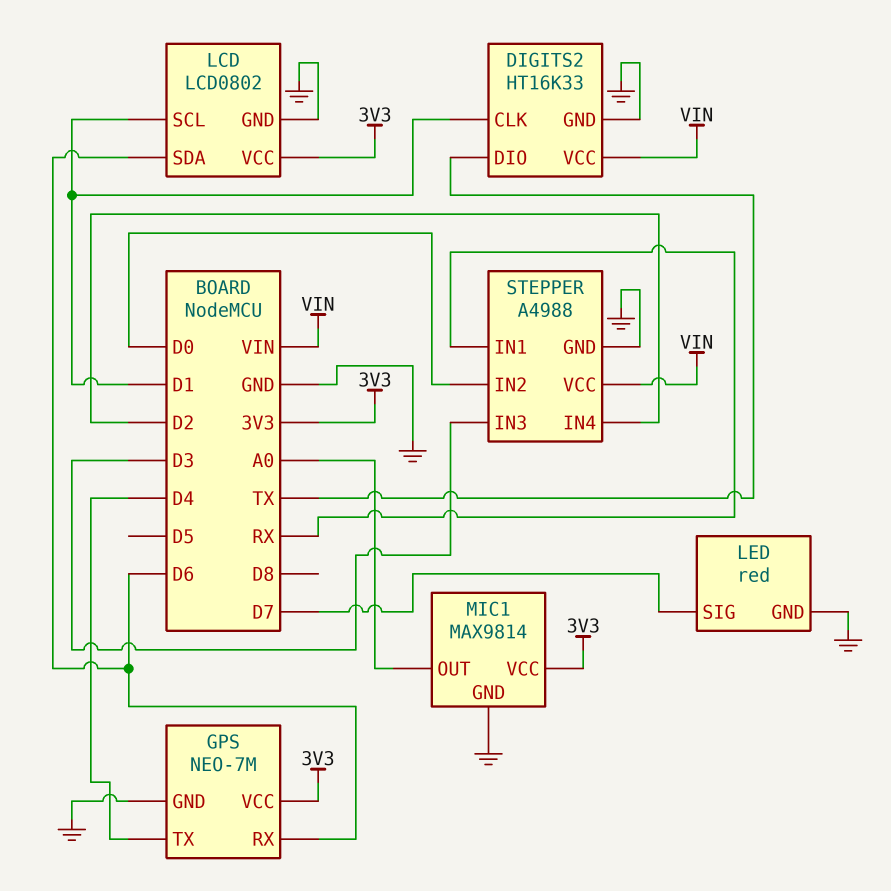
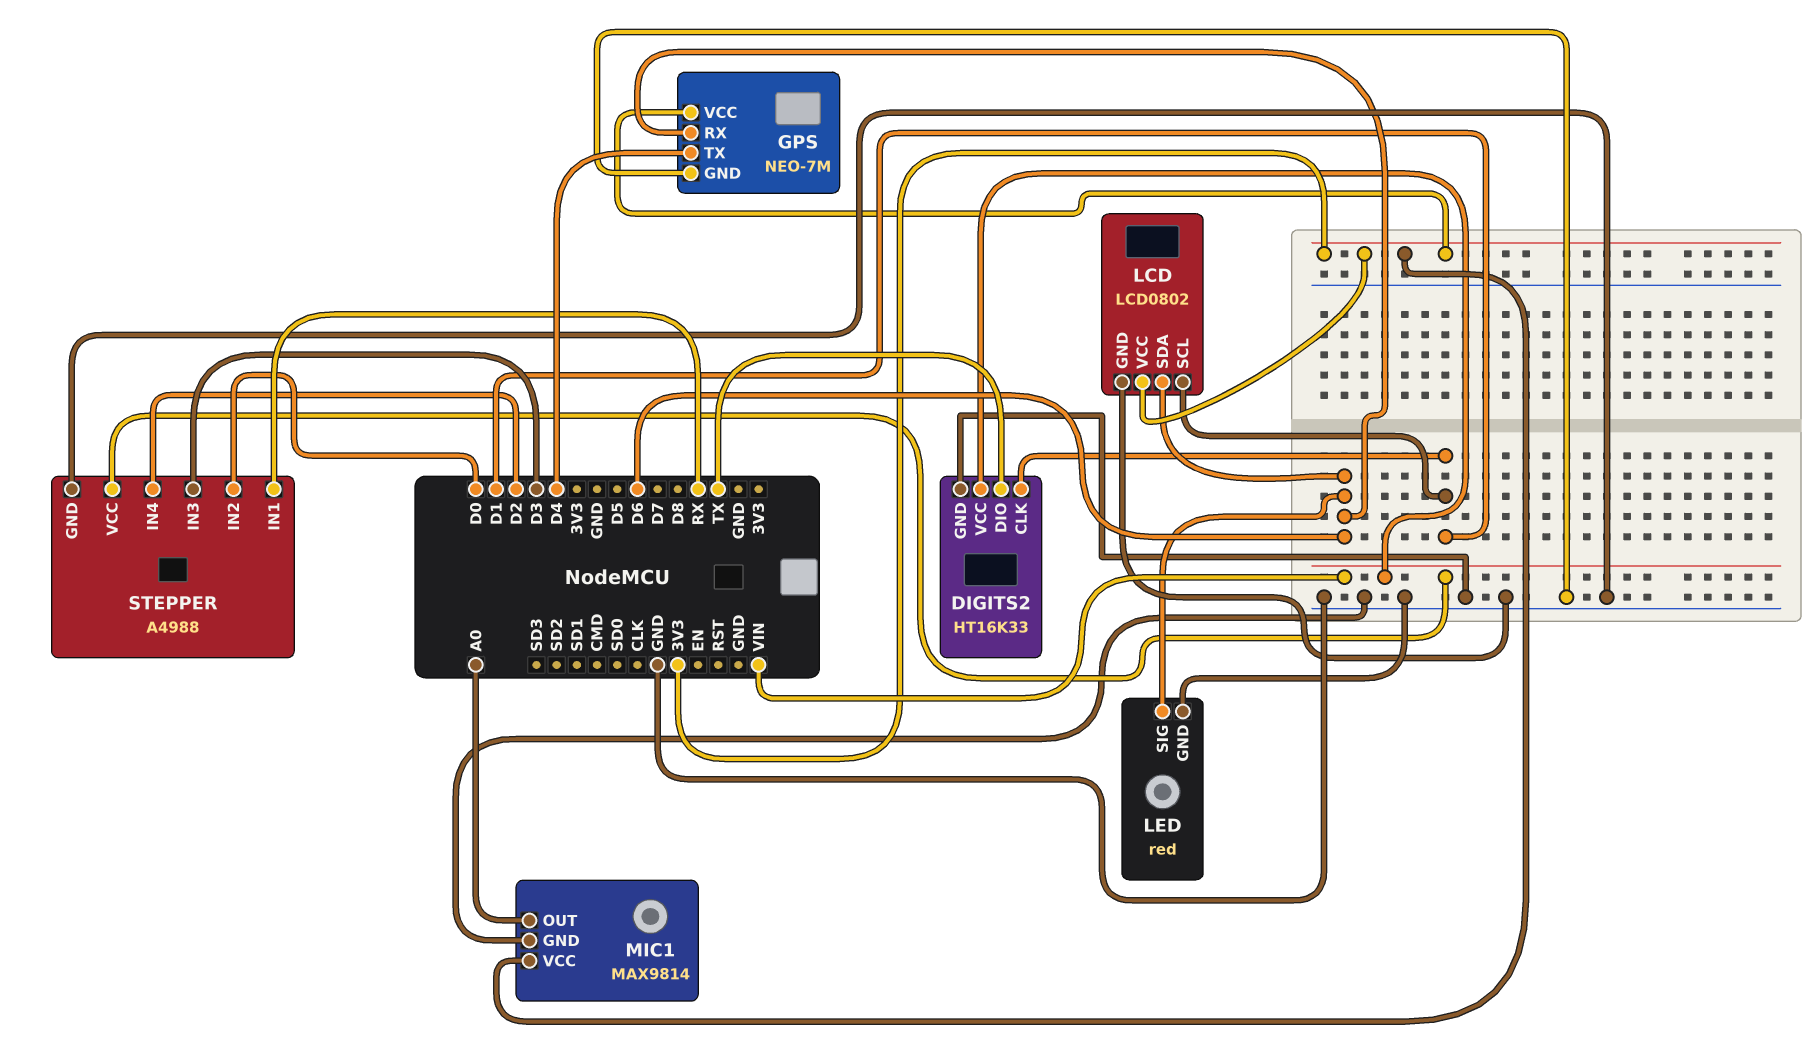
LED pin SIG: D7 -> D6

